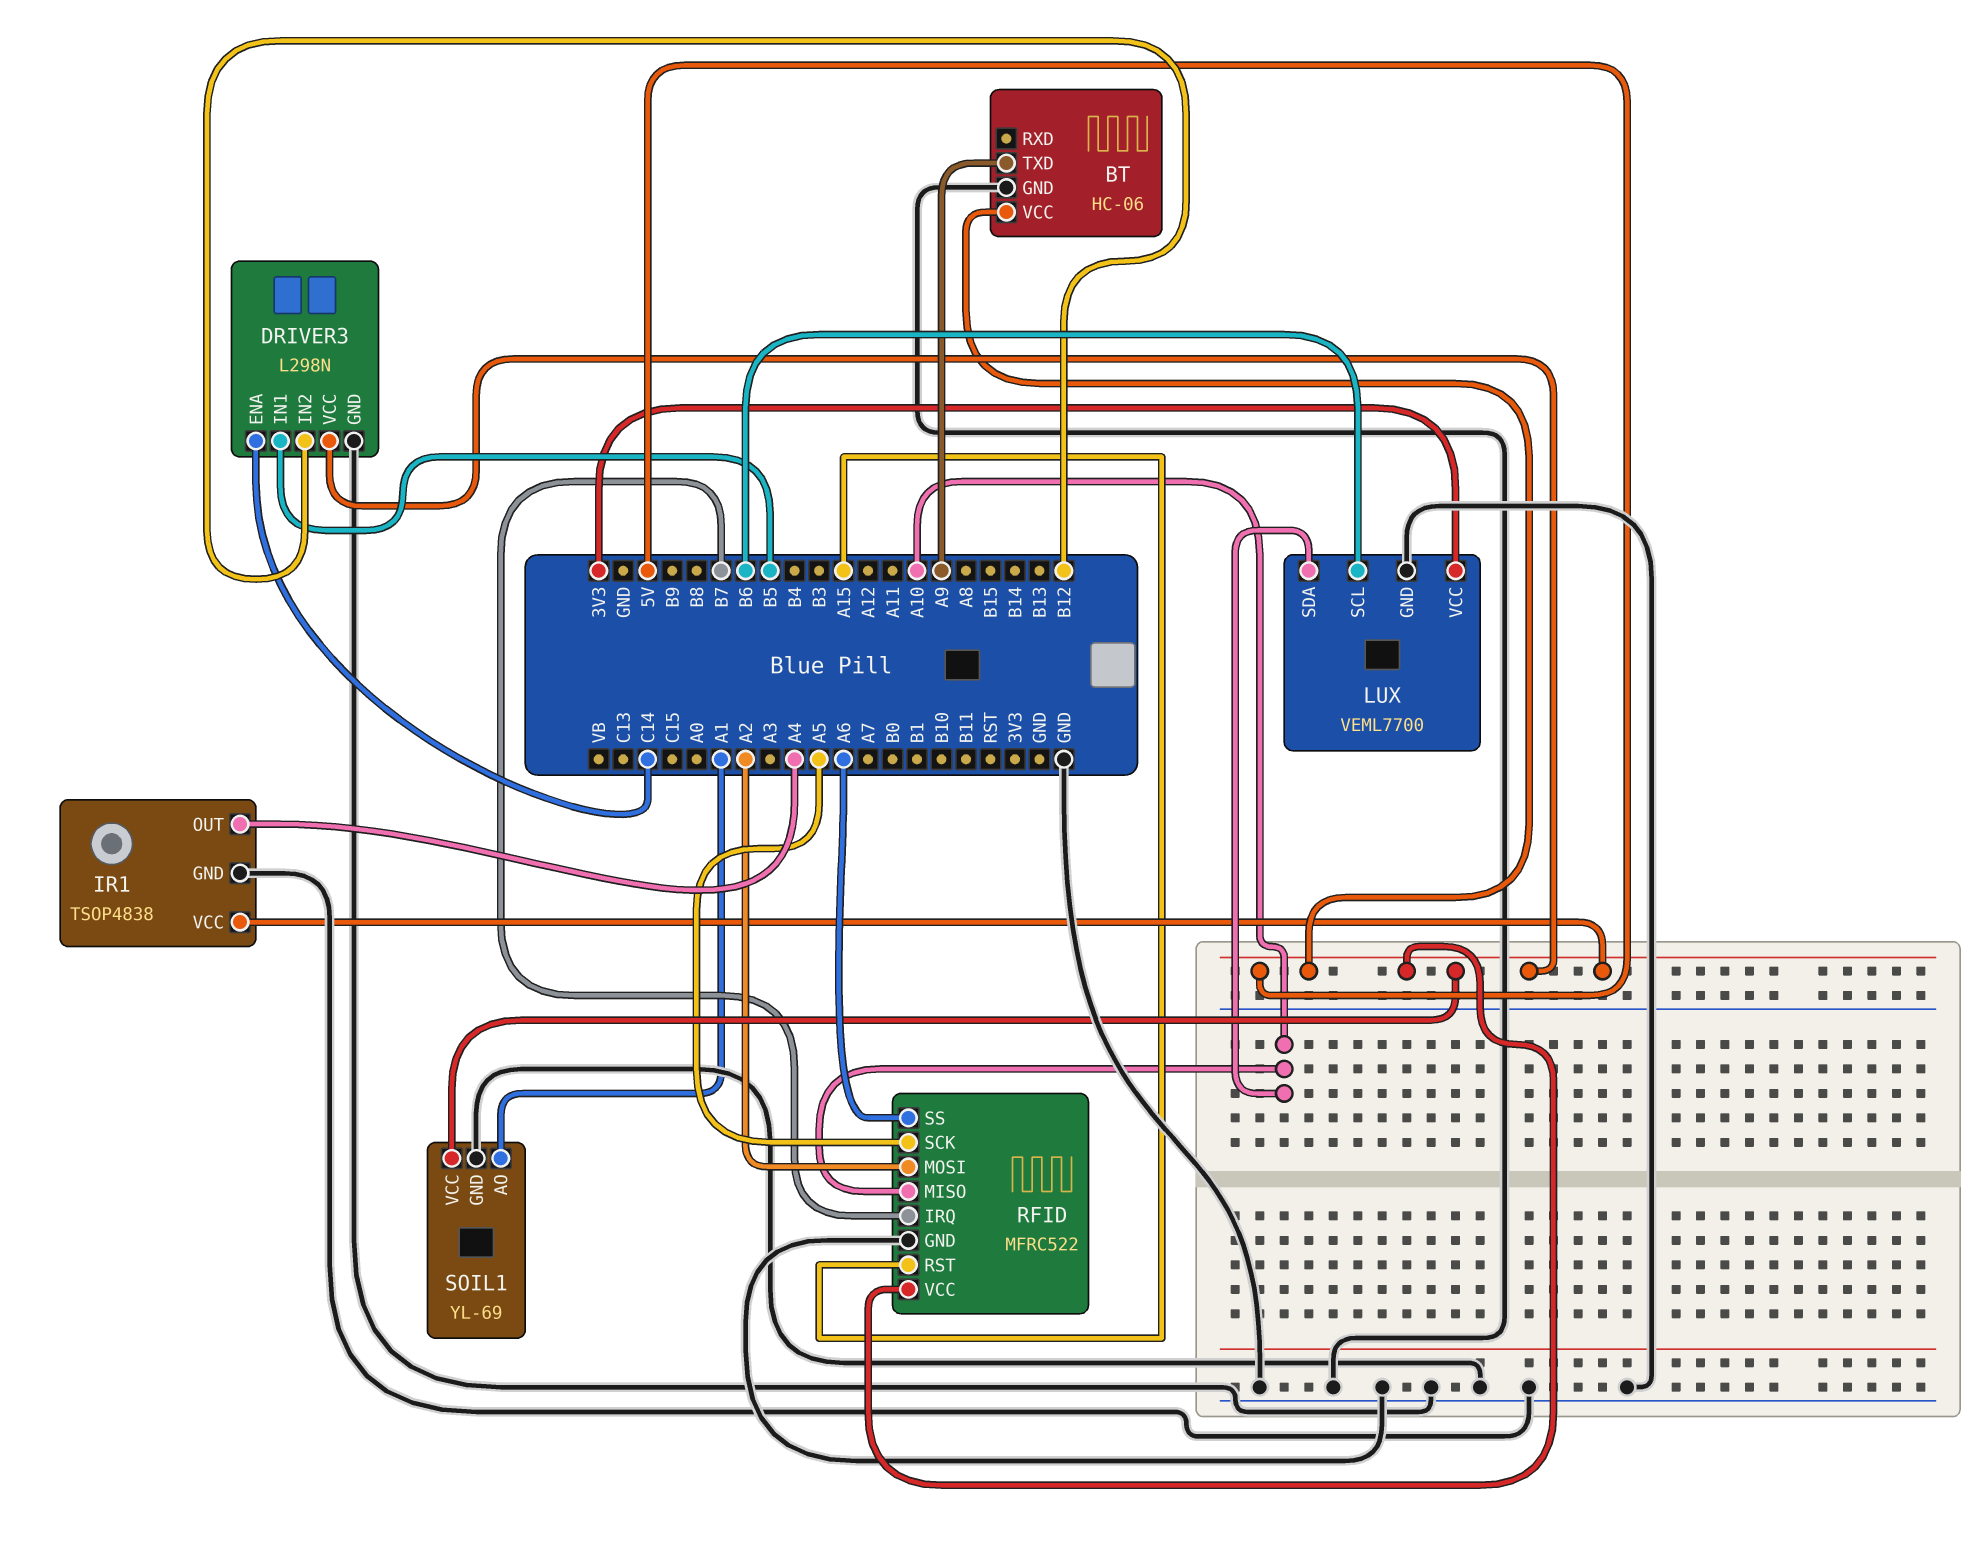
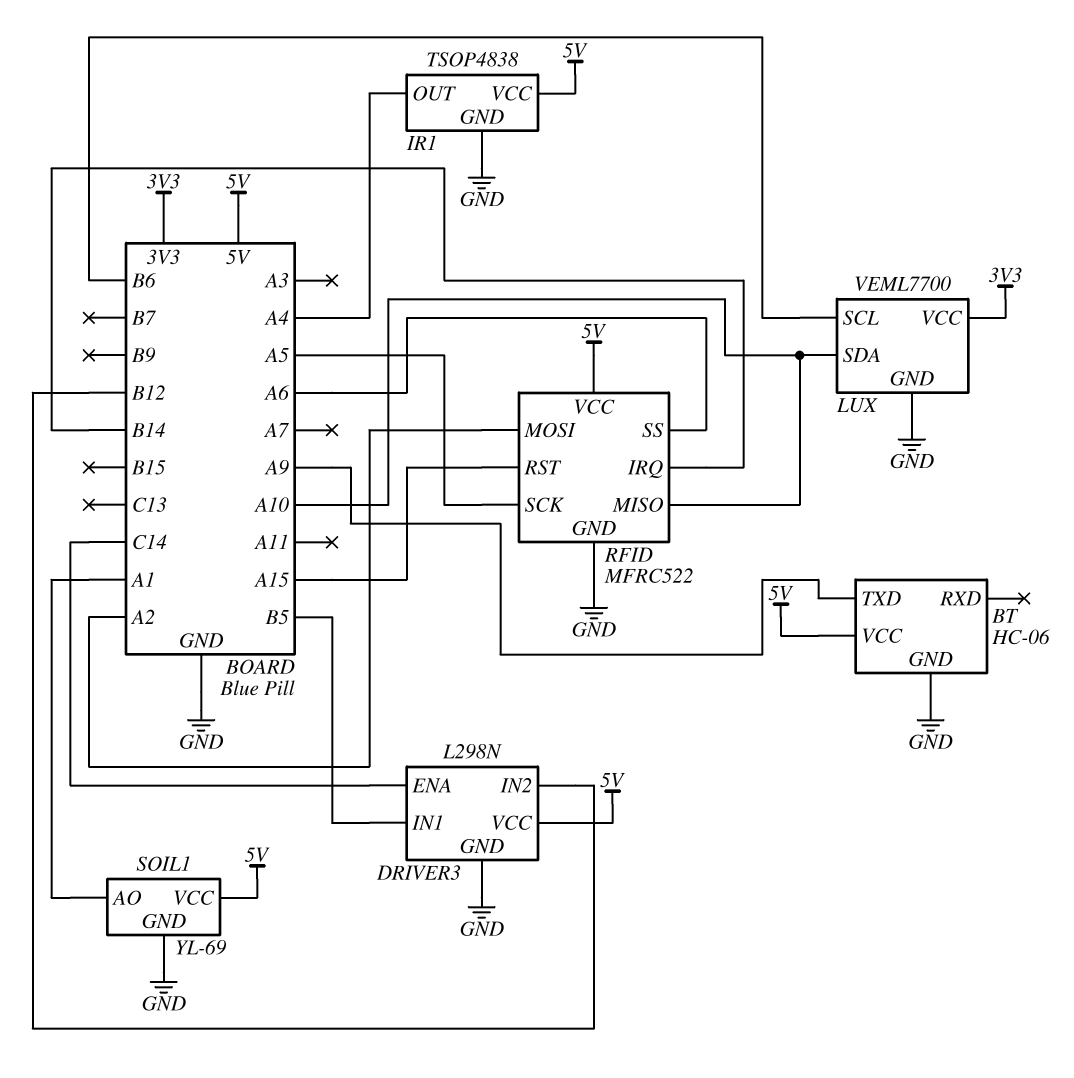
RFID pin IRQ: B7 -> B14

